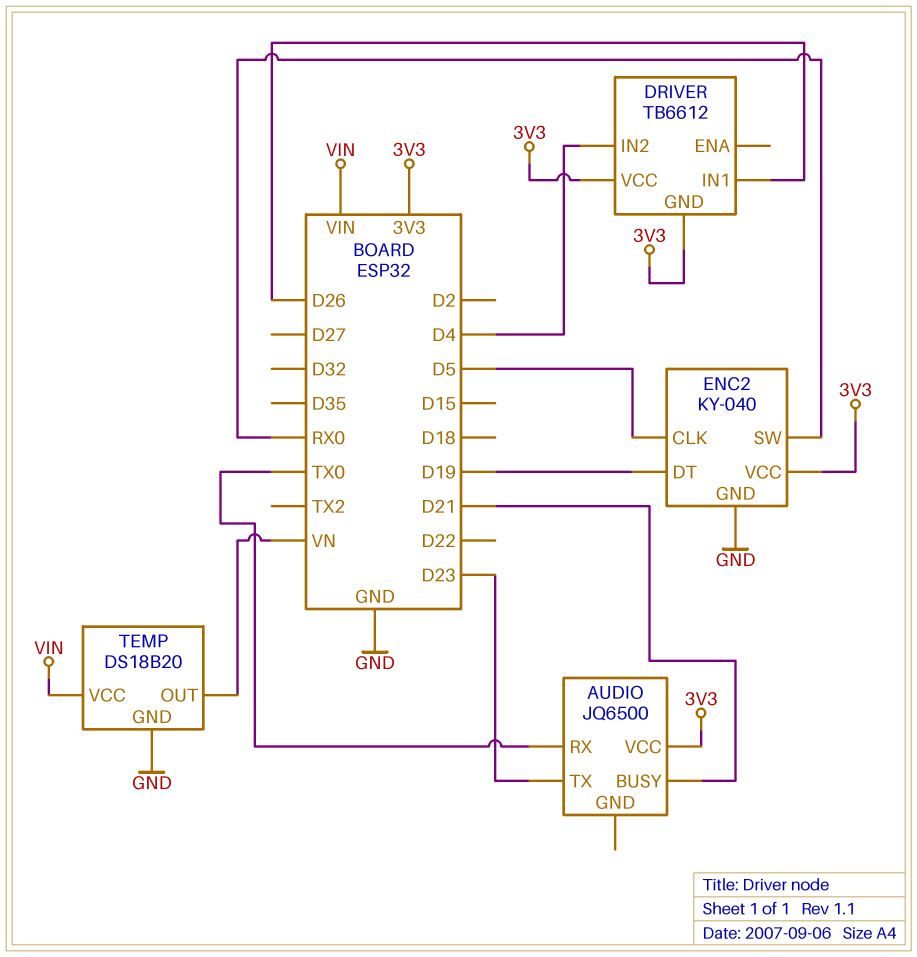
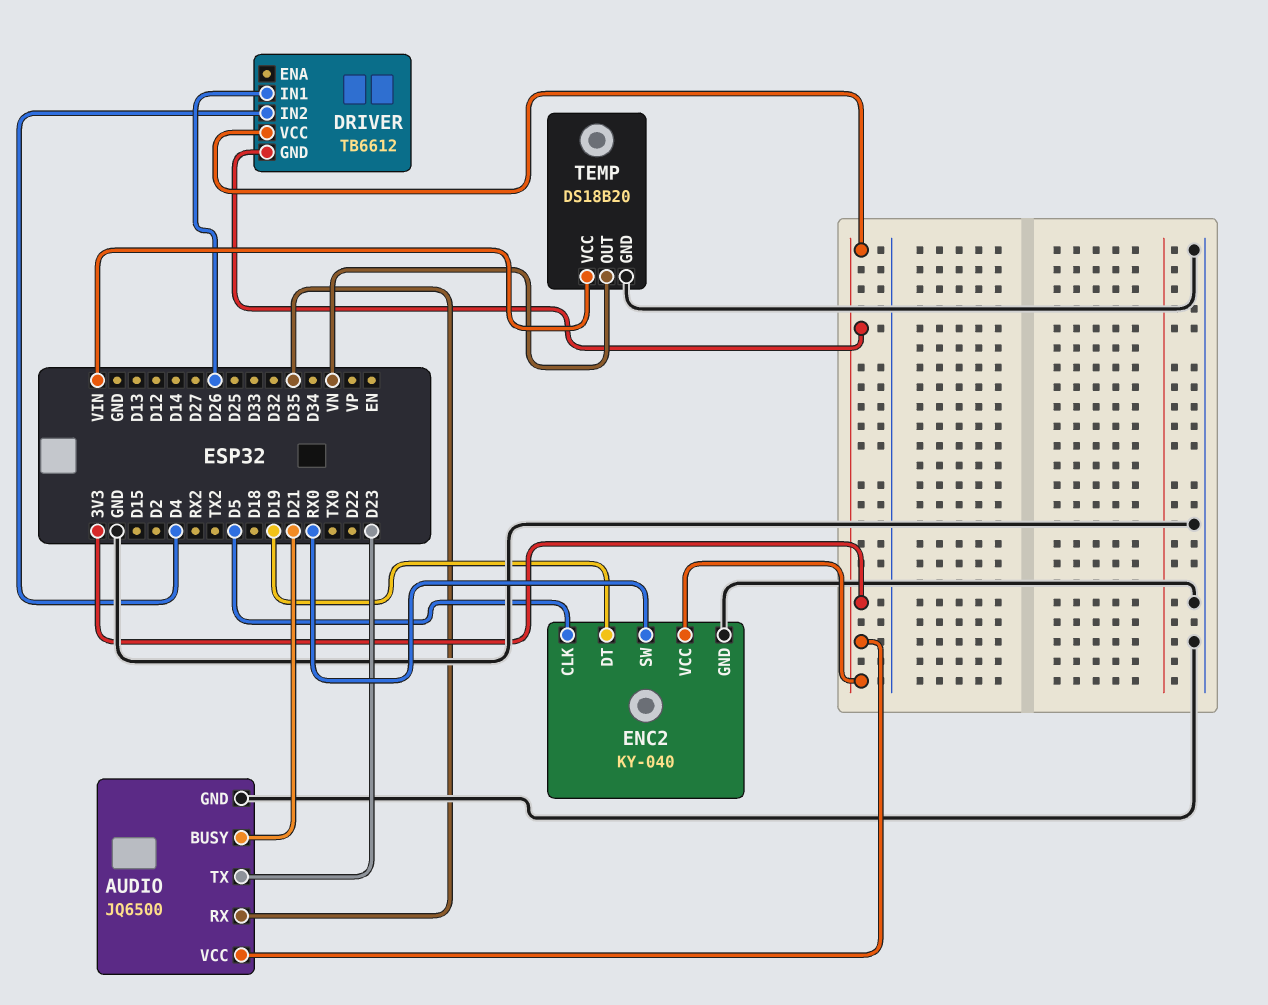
AUDIO pin GND: none -> GND
AUDIO pin RX: TX0 -> D35

